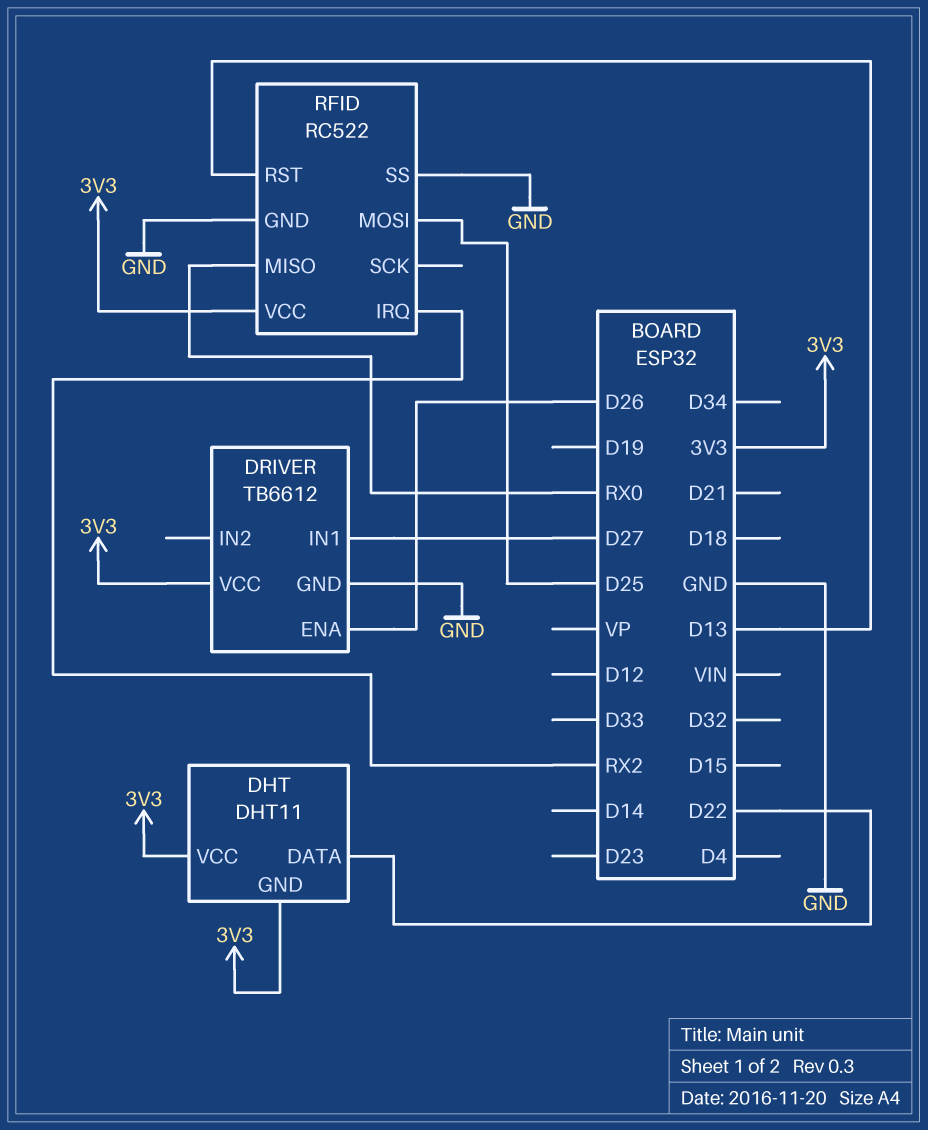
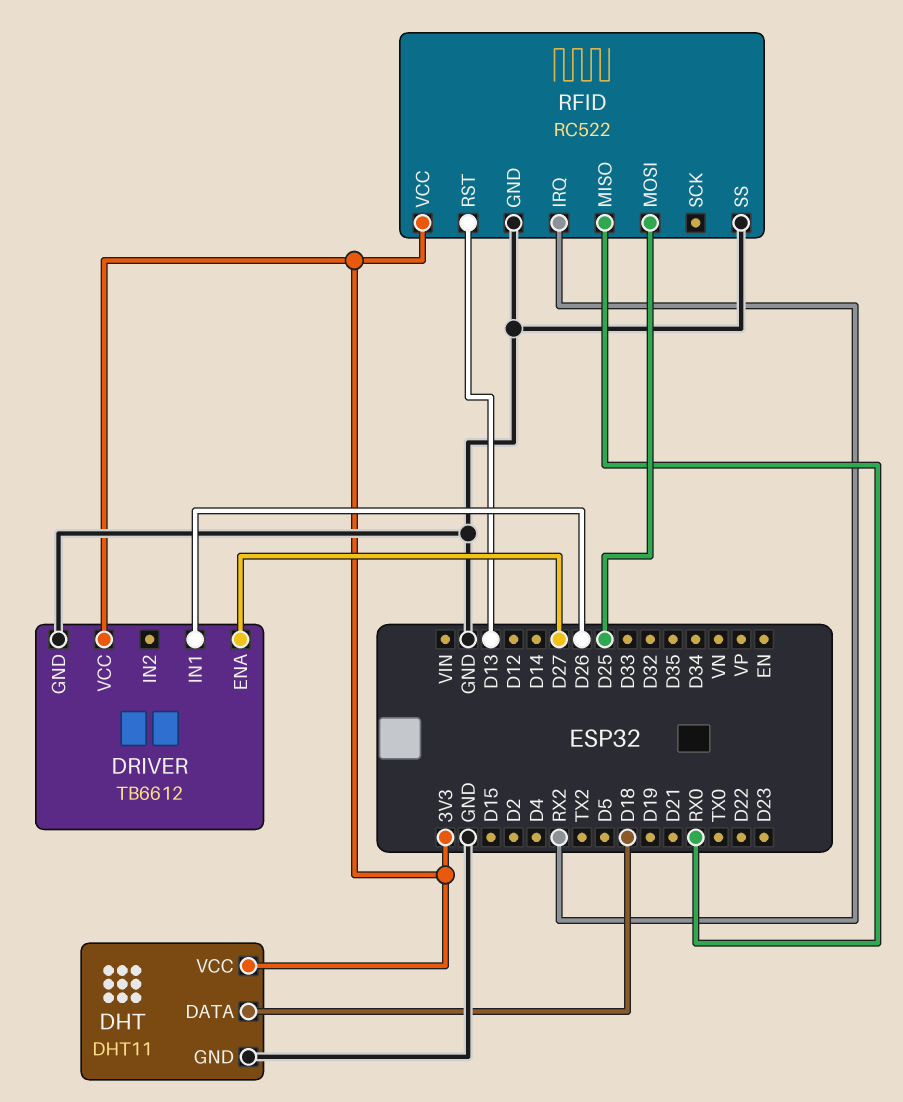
DHT pin DATA: D22 -> D18
DHT pin GND: 3V3 -> GND
DRIVER pin ENA: D26 -> D27
DRIVER pin IN1: D27 -> D26

